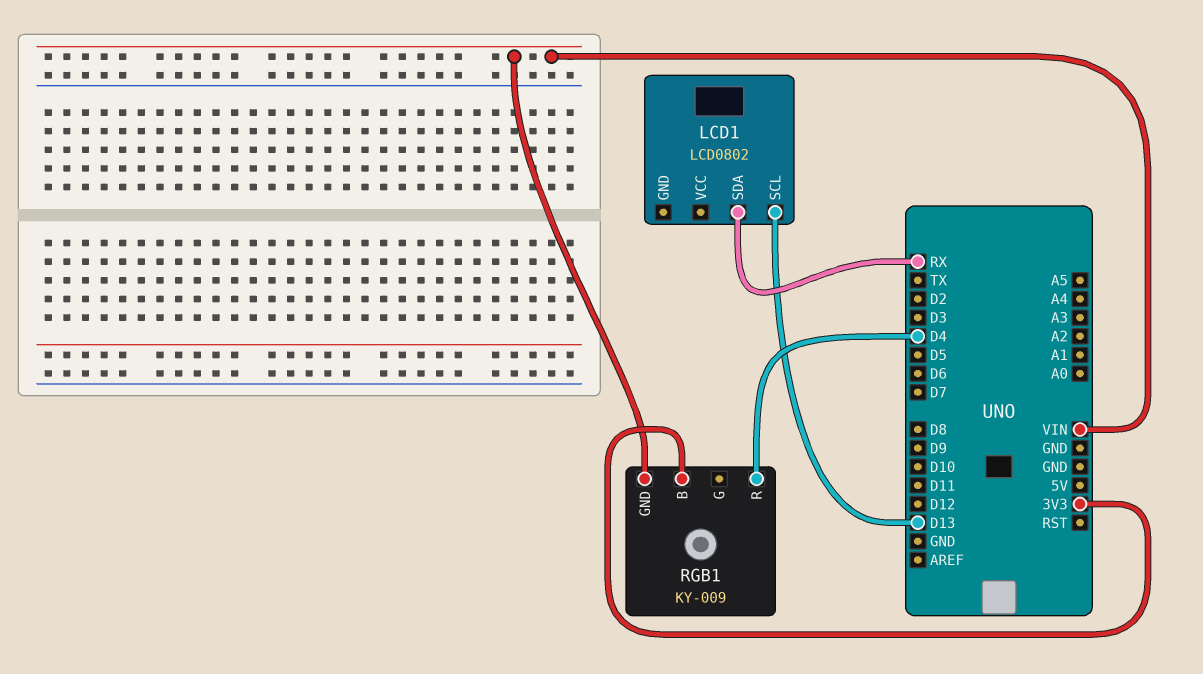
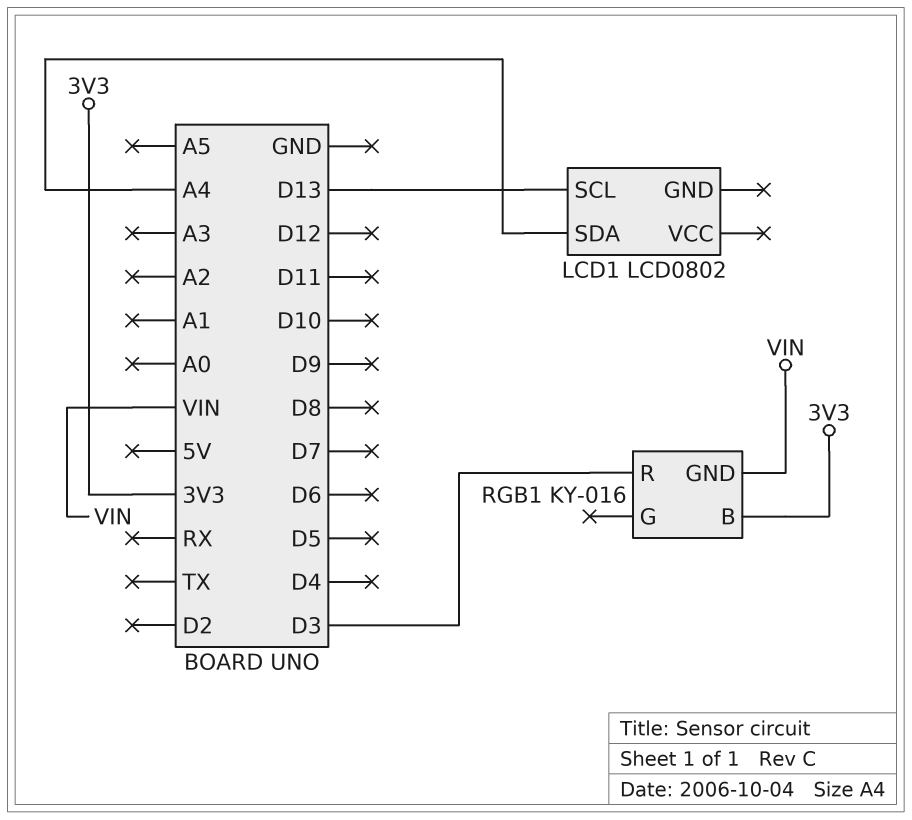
LCD1 pin SDA: RX -> A4
RGB1: KY-009 -> KY-016
RGB1 pin R: D4 -> D3

